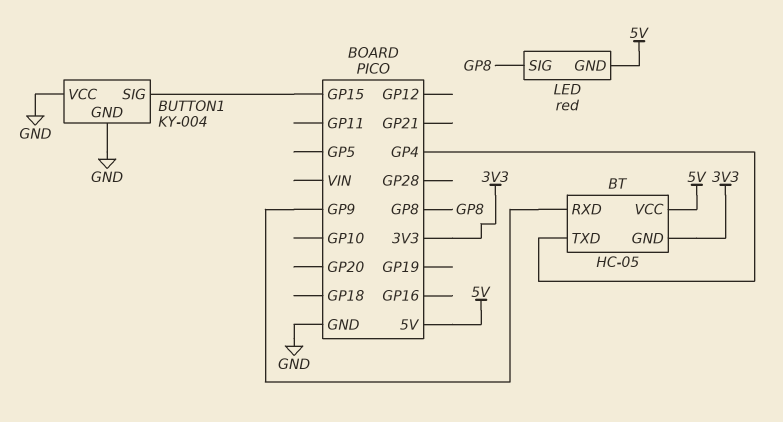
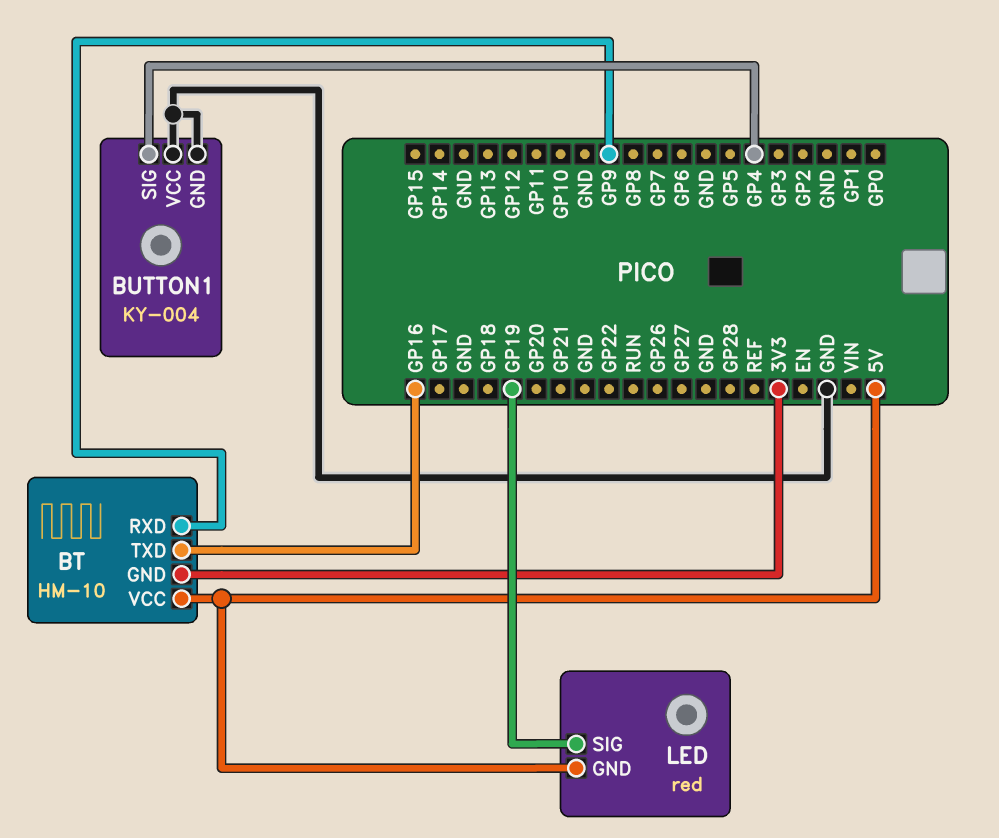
BT: HC-05 -> HM-10
BT pin TXD: GP4 -> GP16
BUTTON1 pin SIG: GP15 -> GP4
LED pin SIG: GP8 -> GP19

